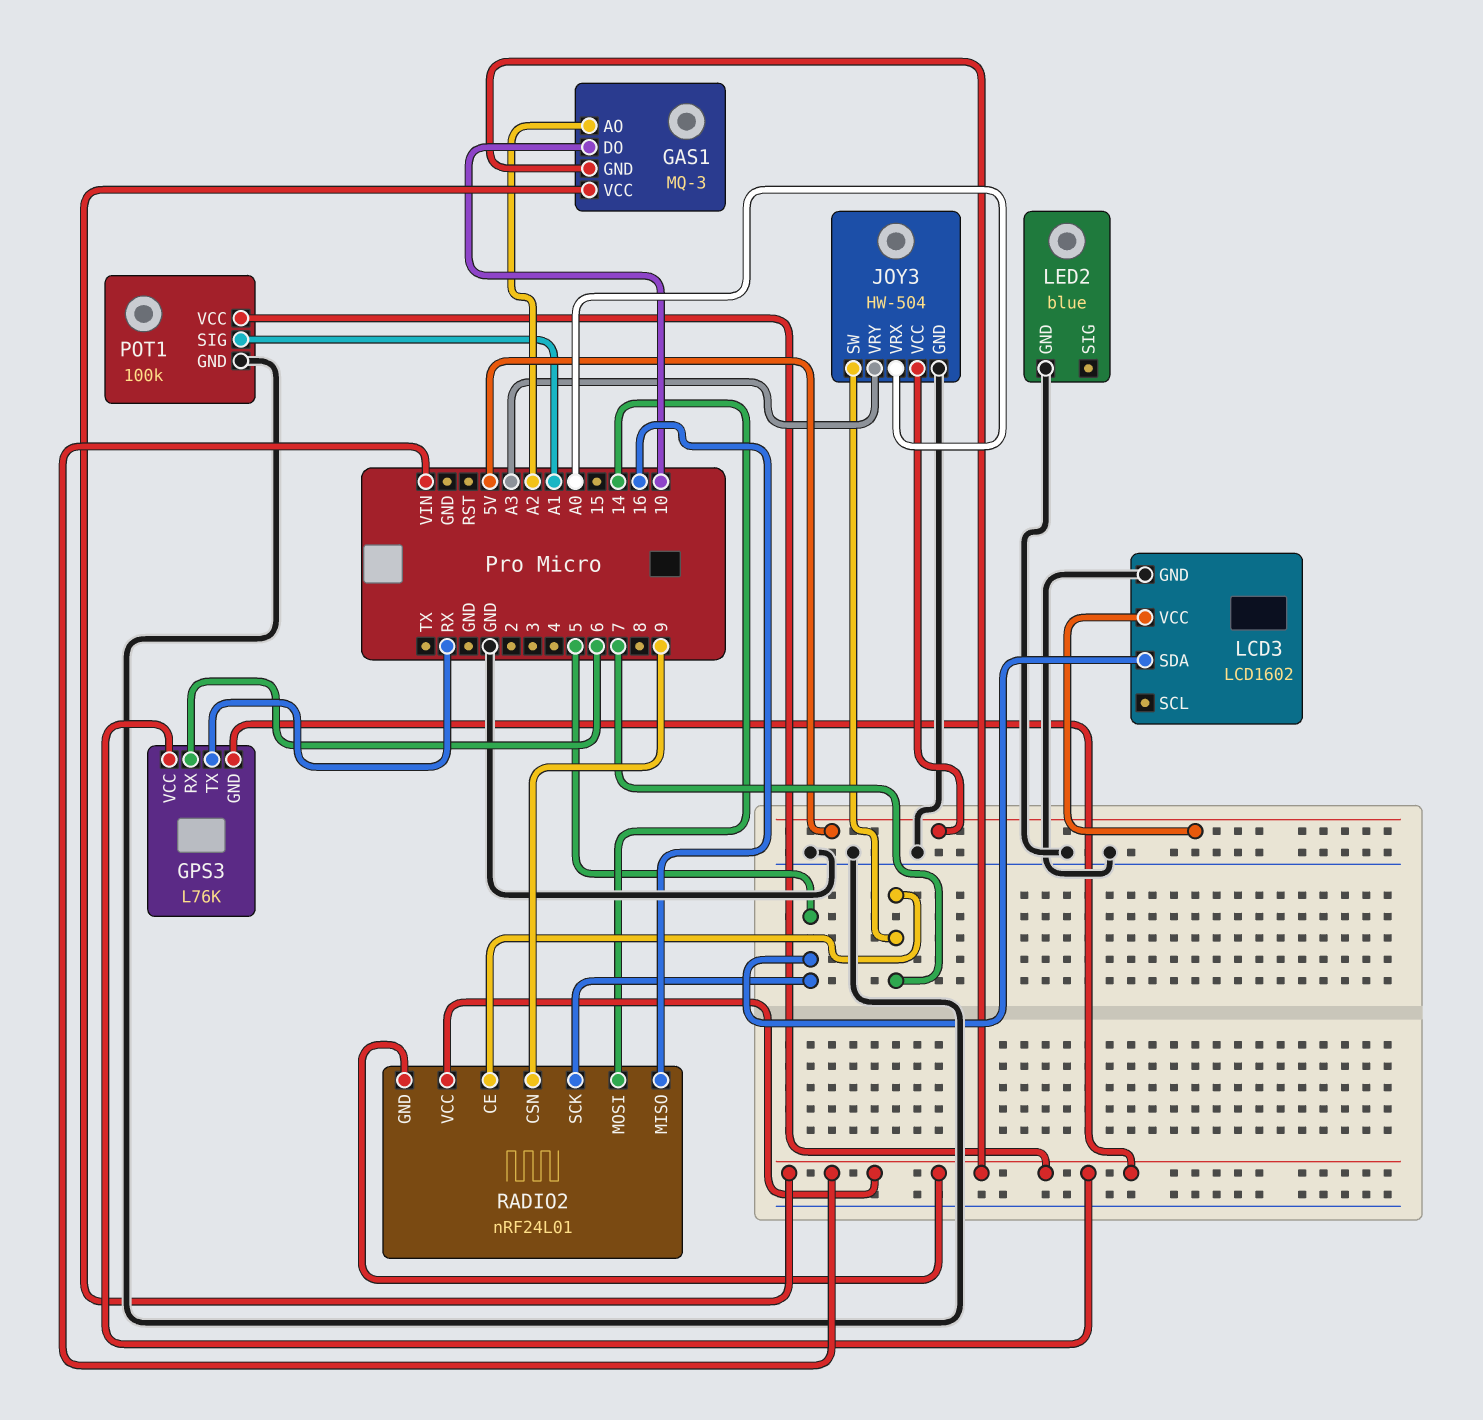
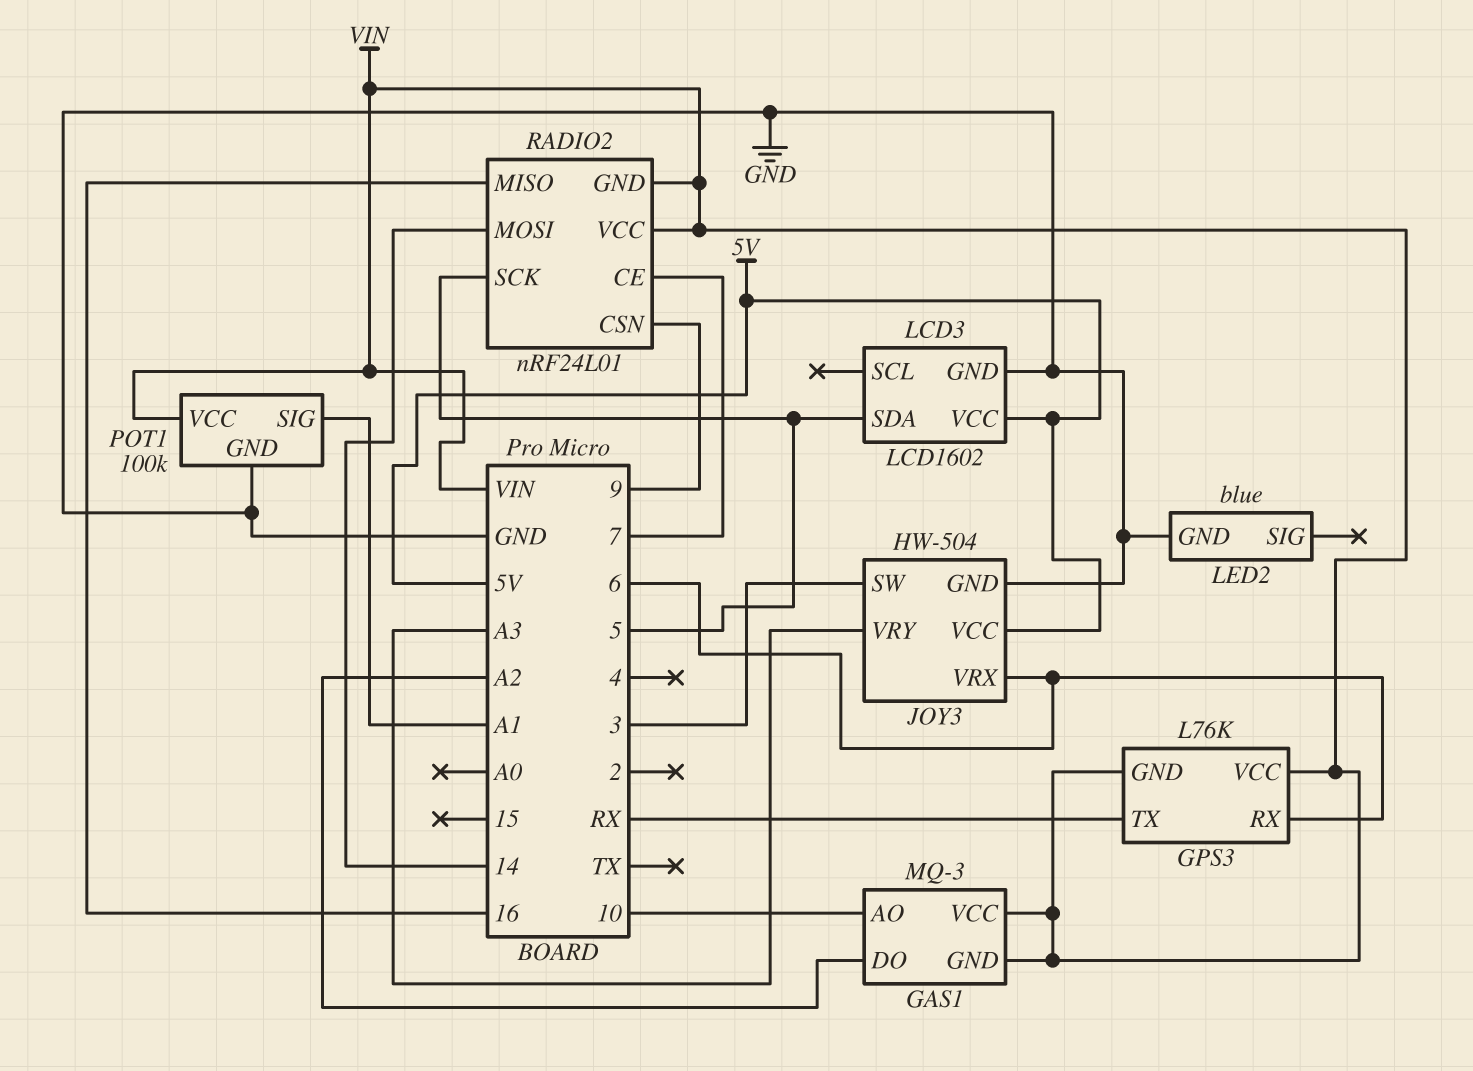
GAS1 pin AO: A2 -> 10
GAS1 pin DO: 10 -> A2
JOY3 pin SW: 7 -> 3
JOY3 pin VRX: A0 -> 6

